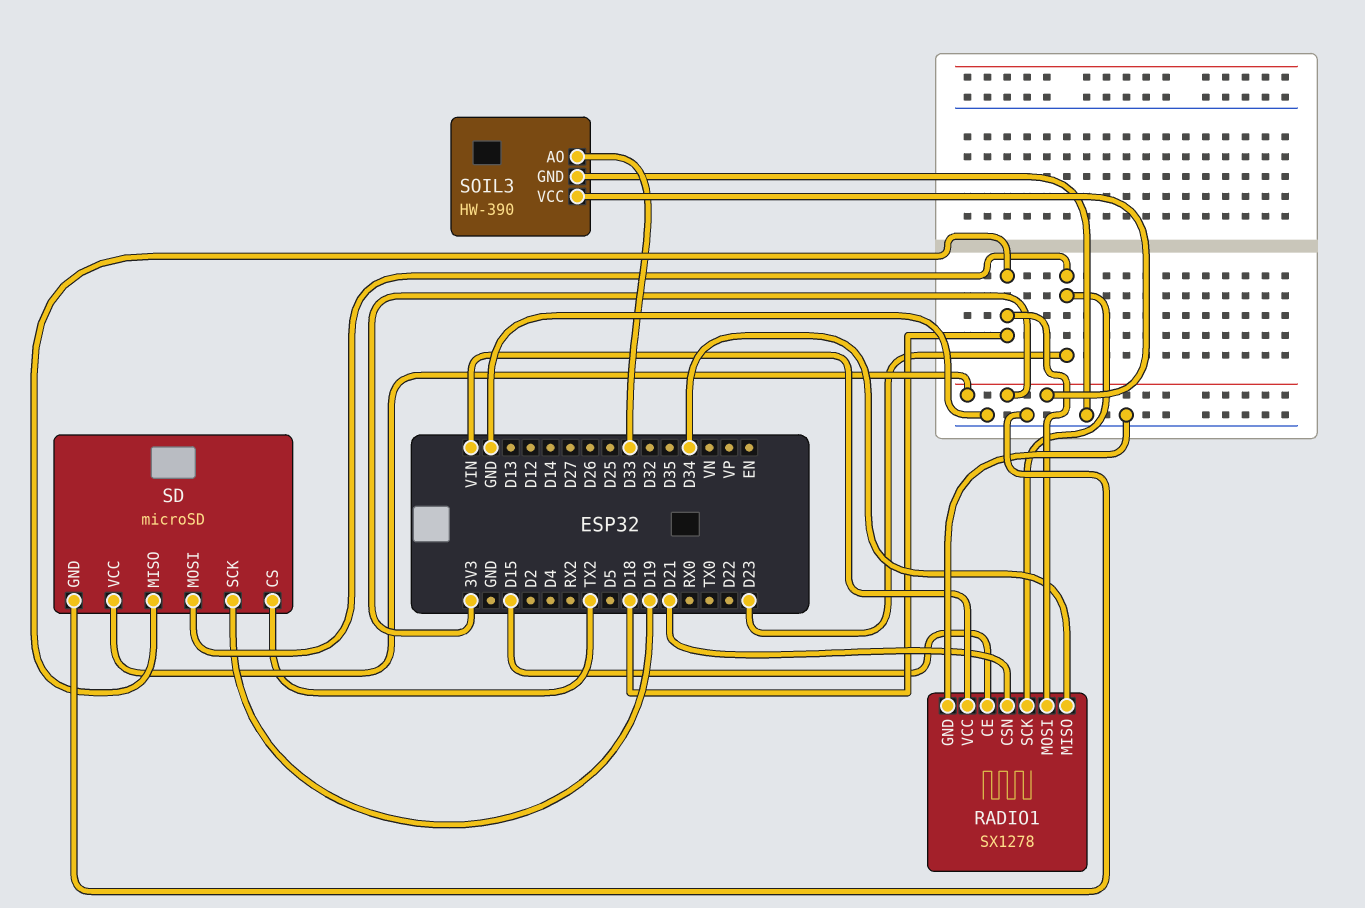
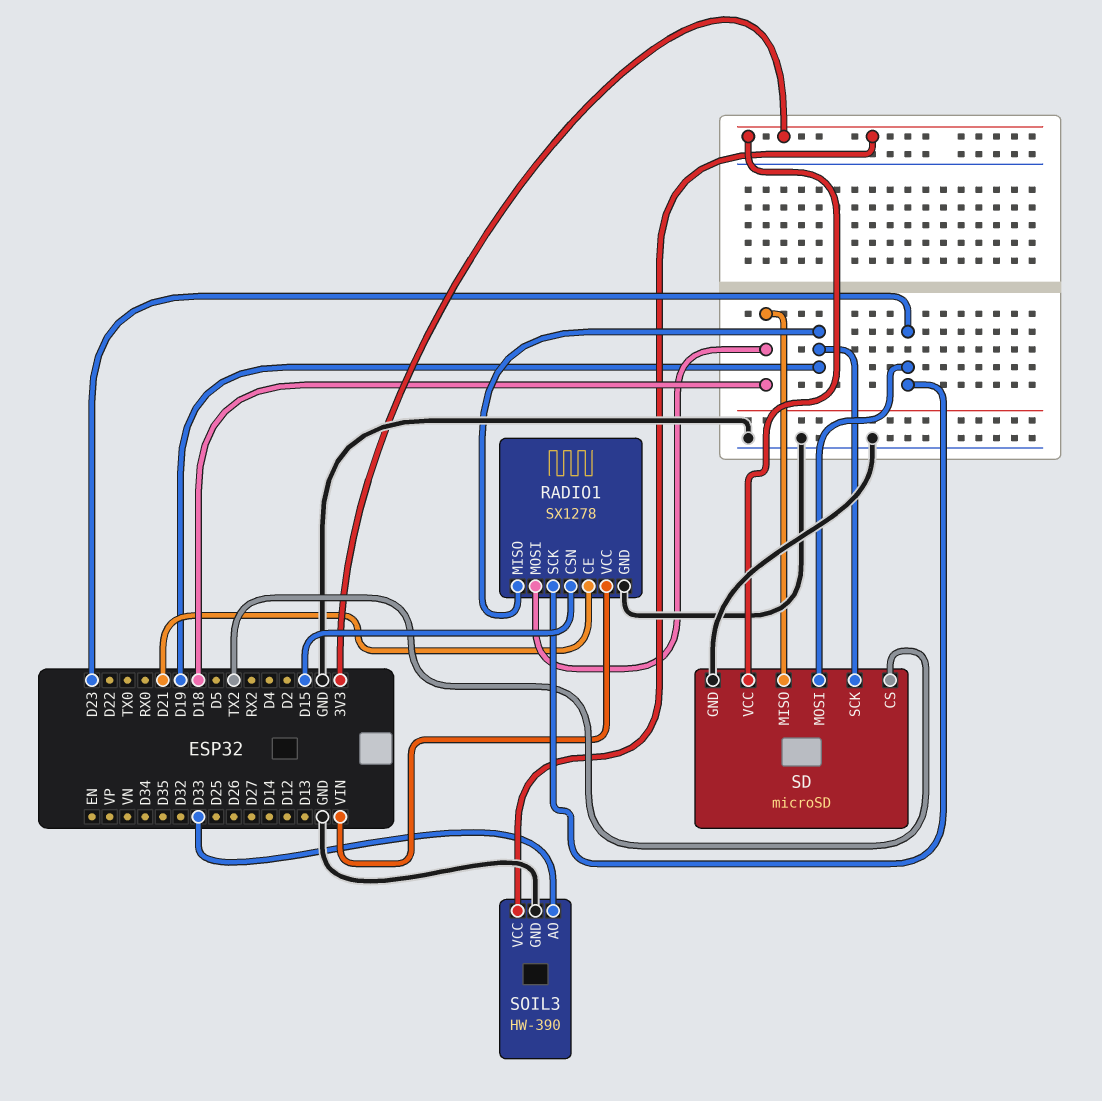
RADIO1 pin CE: D15 -> D21
RADIO1 pin CSN: D21 -> D15
RADIO1 pin MISO: D34 -> D19

